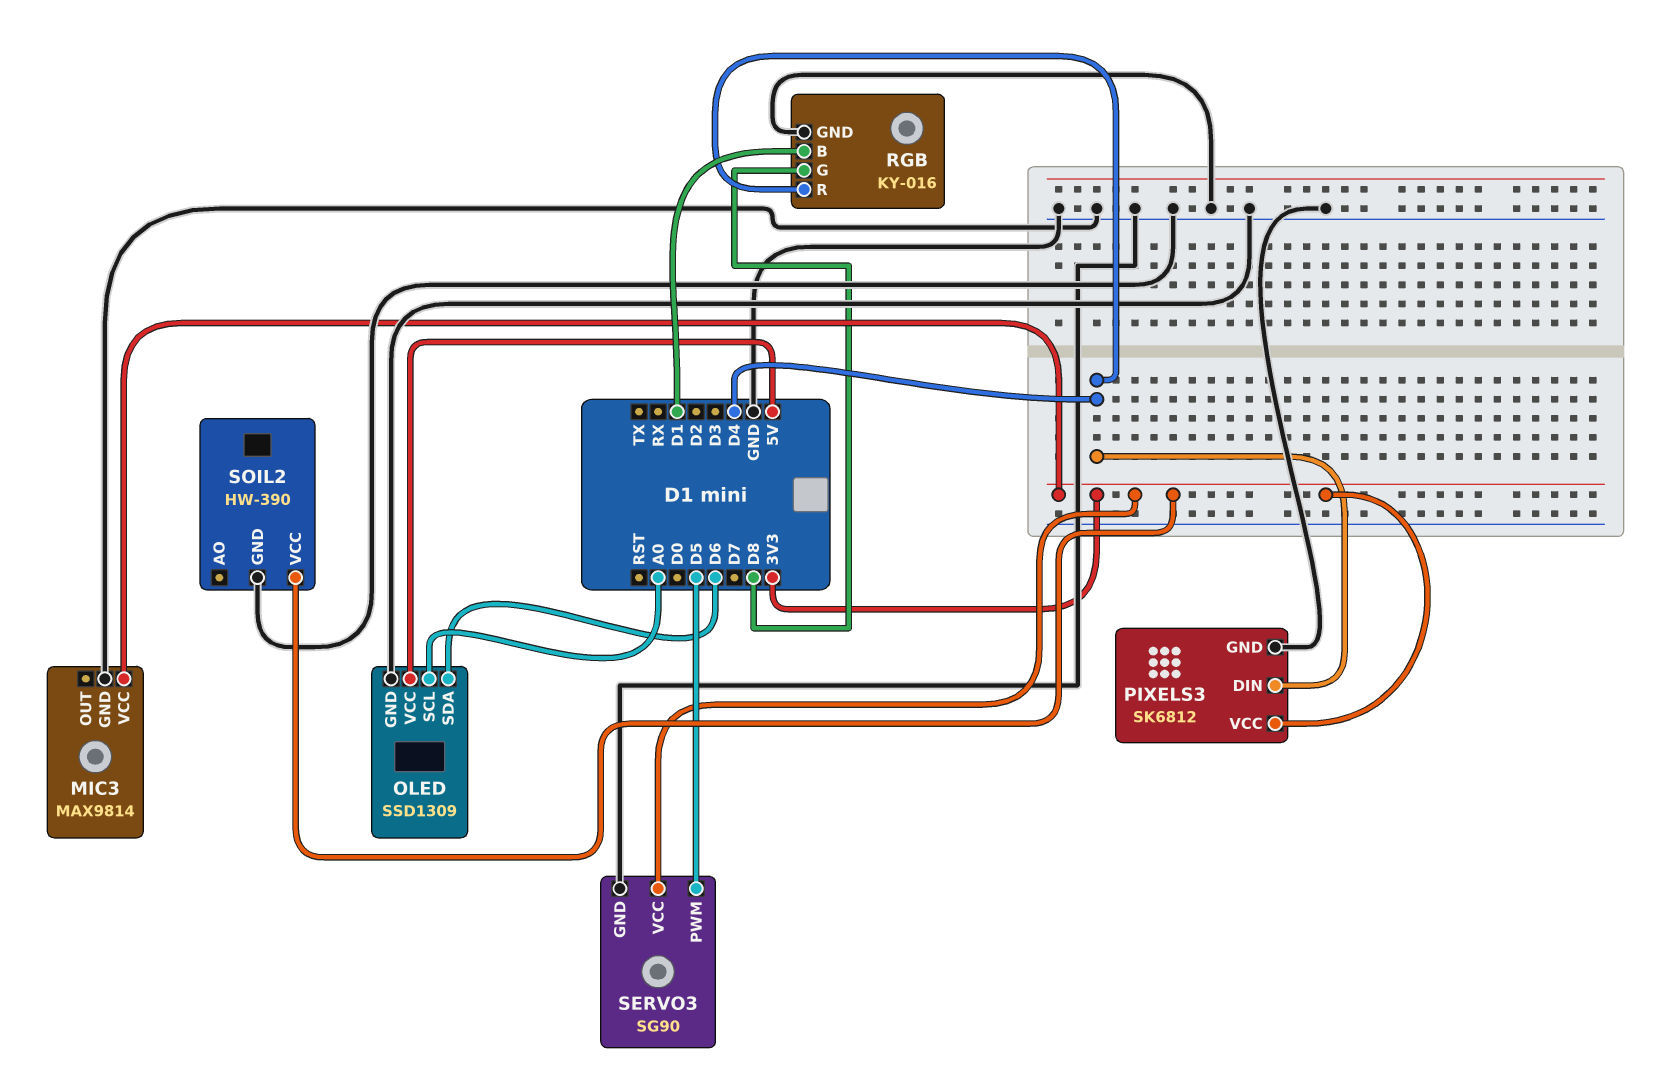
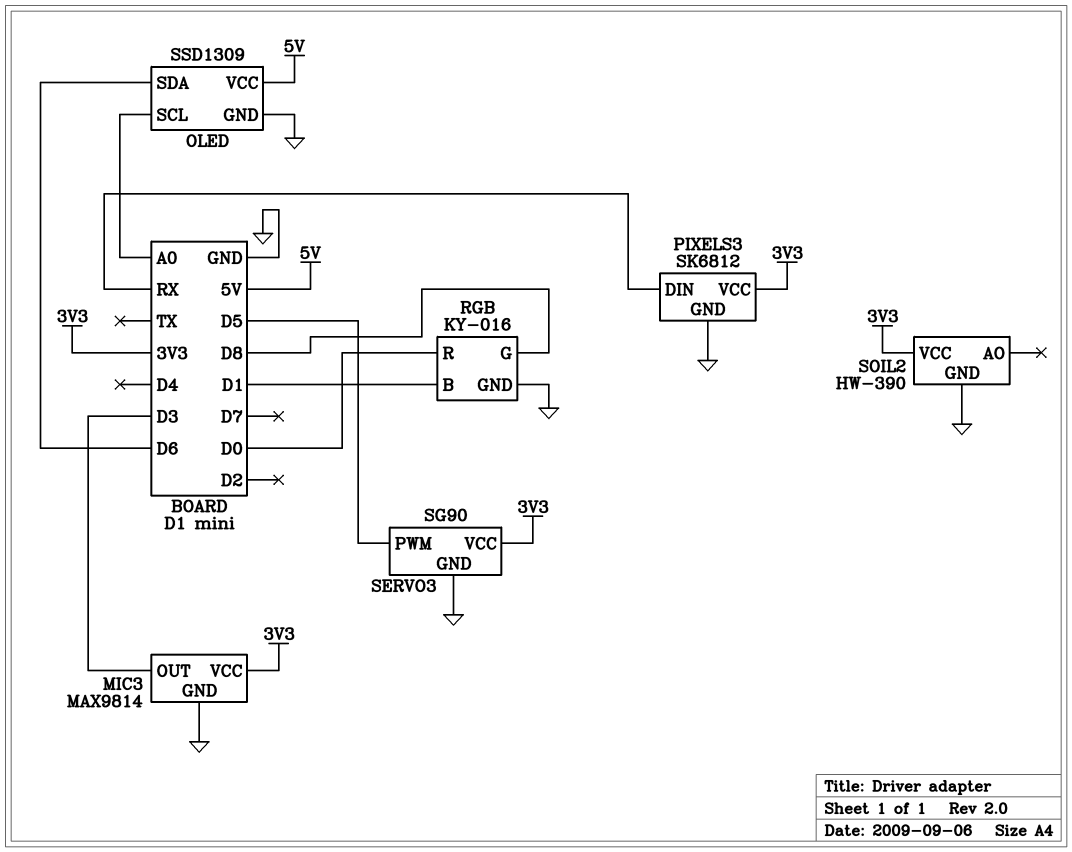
MIC3 pin OUT: none -> D3
PIXELS3 pin DIN: D4 -> RX
RGB pin R: D4 -> D0

